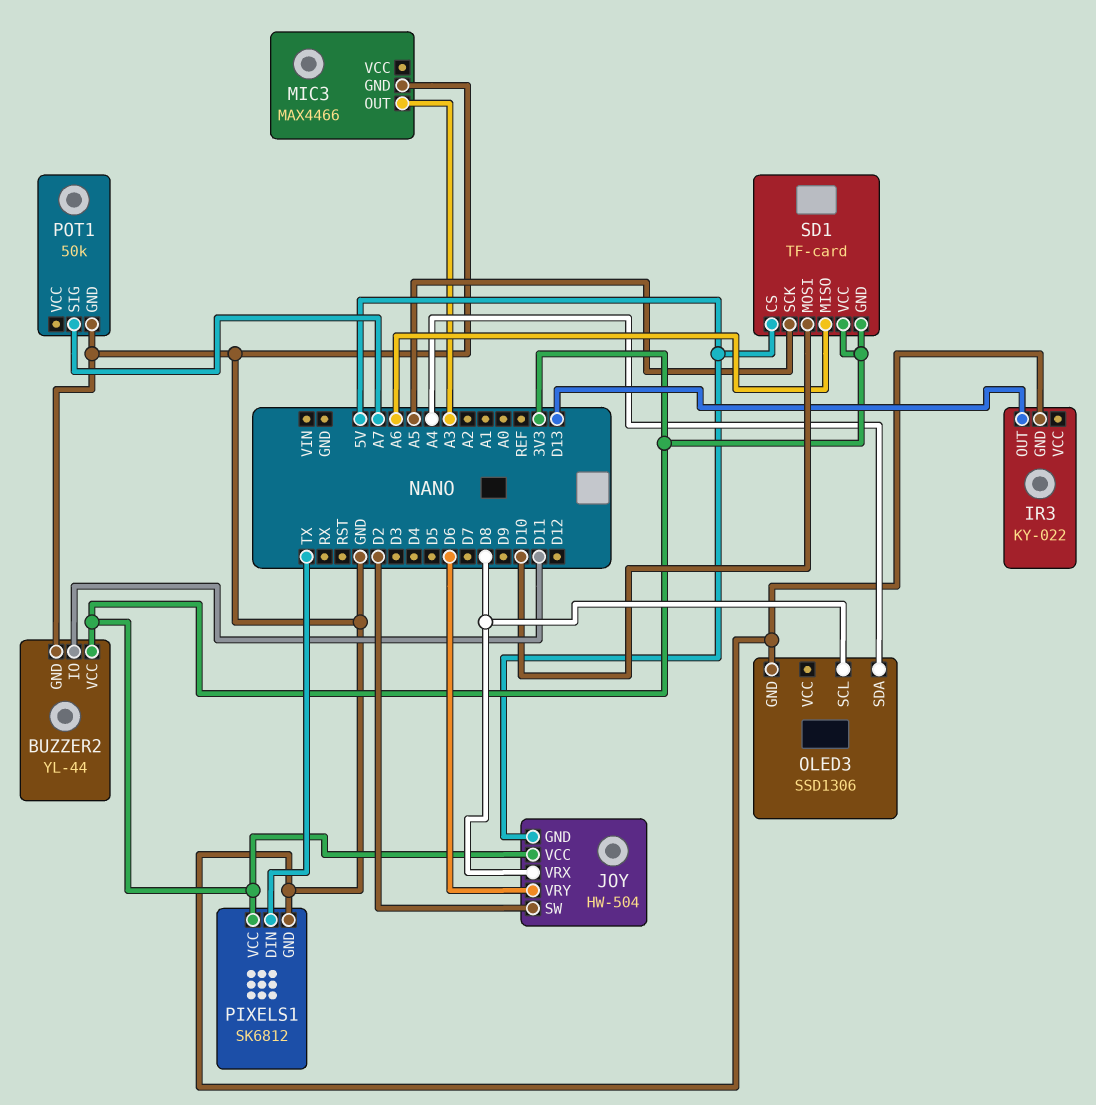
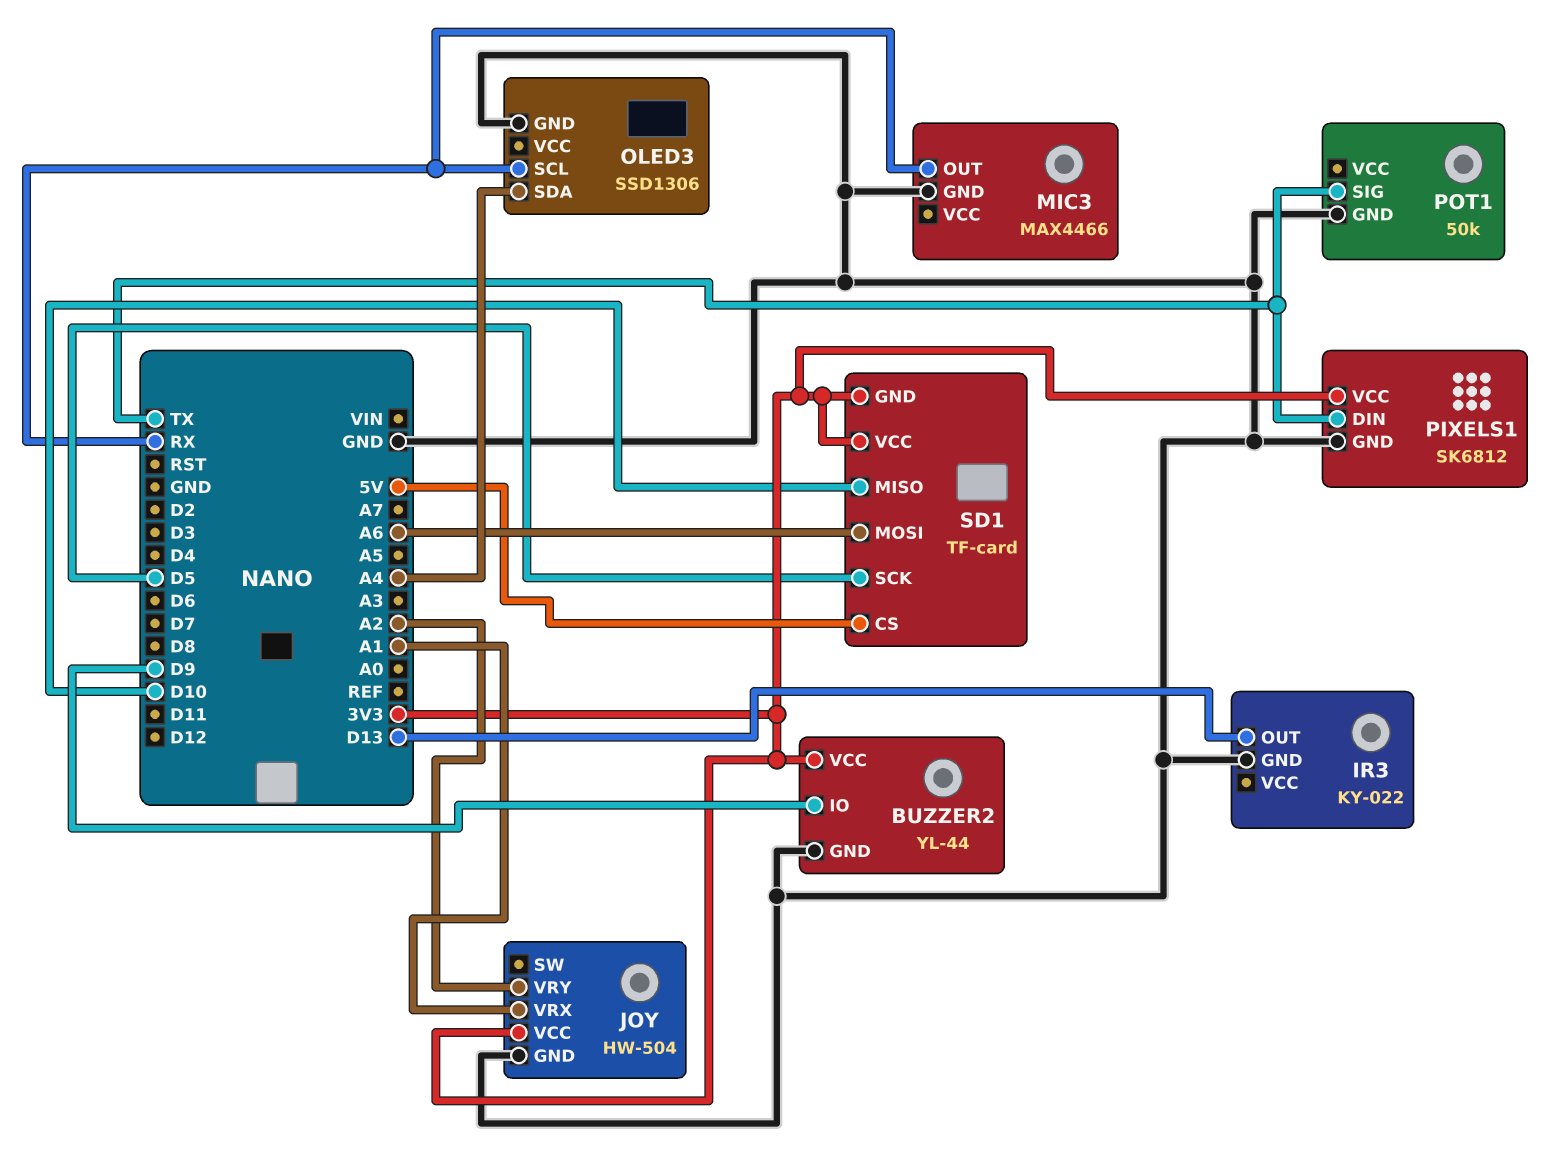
BUZZER2 pin IO: D11 -> D9
JOY pin GND: 5V -> GND
JOY pin SW: D2 -> none
JOY pin VRX: D8 -> A1
JOY pin VRY: D6 -> A2
MIC3 pin OUT: A3 -> RX
OLED3 pin SCL: D8 -> RX
POT1 pin SIG: A7 -> TX
SD1 pin MISO: A6 -> D10
SD1 pin MOSI: D10 -> A6
SD1 pin SCK: A5 -> D5

